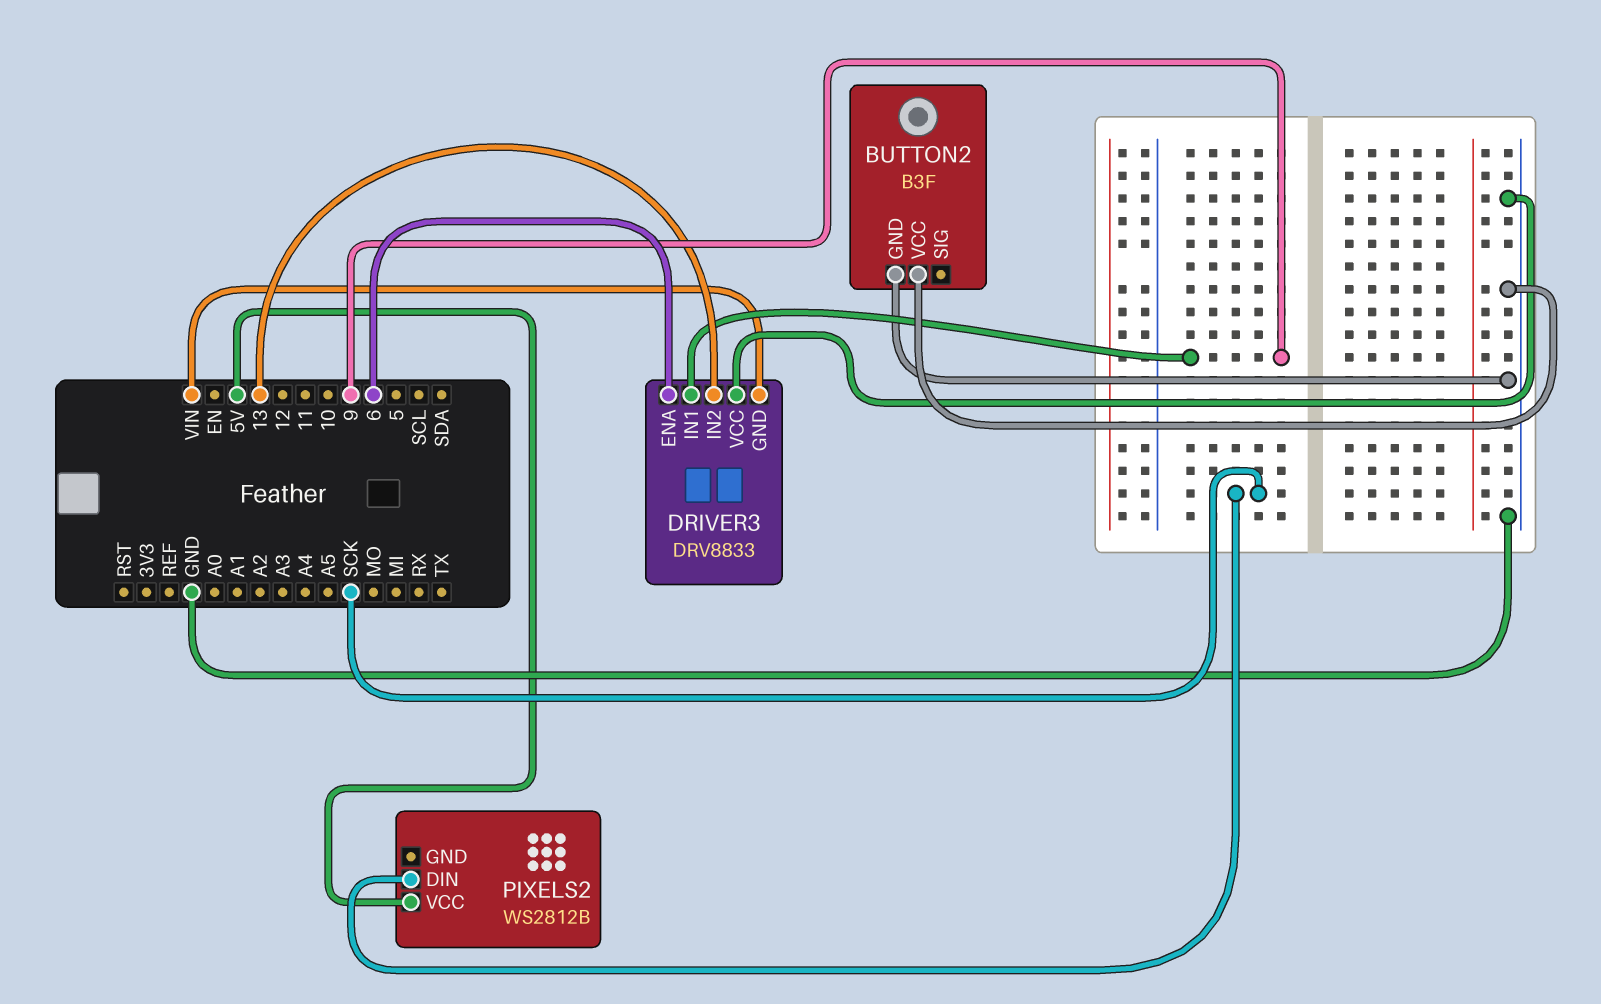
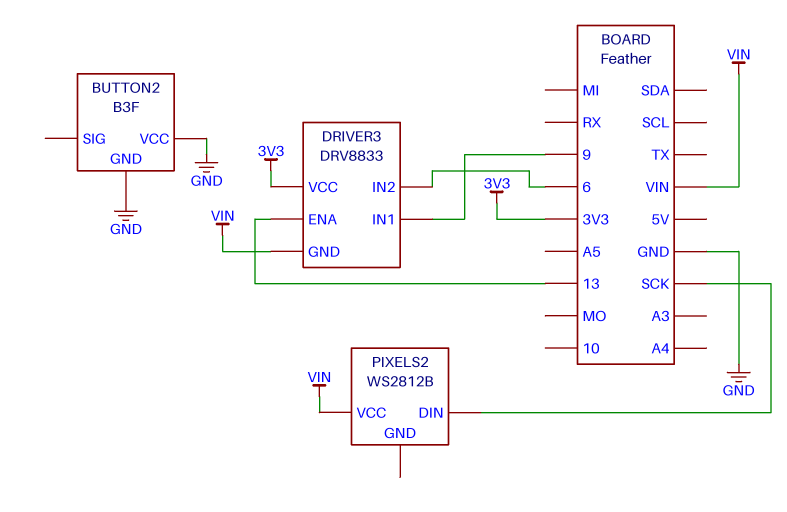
DRIVER3 pin ENA: 6 -> 13
DRIVER3 pin IN2: 13 -> 6
DRIVER3 pin VCC: GND -> 3V3
PIXELS2 pin VCC: 5V -> VIN

